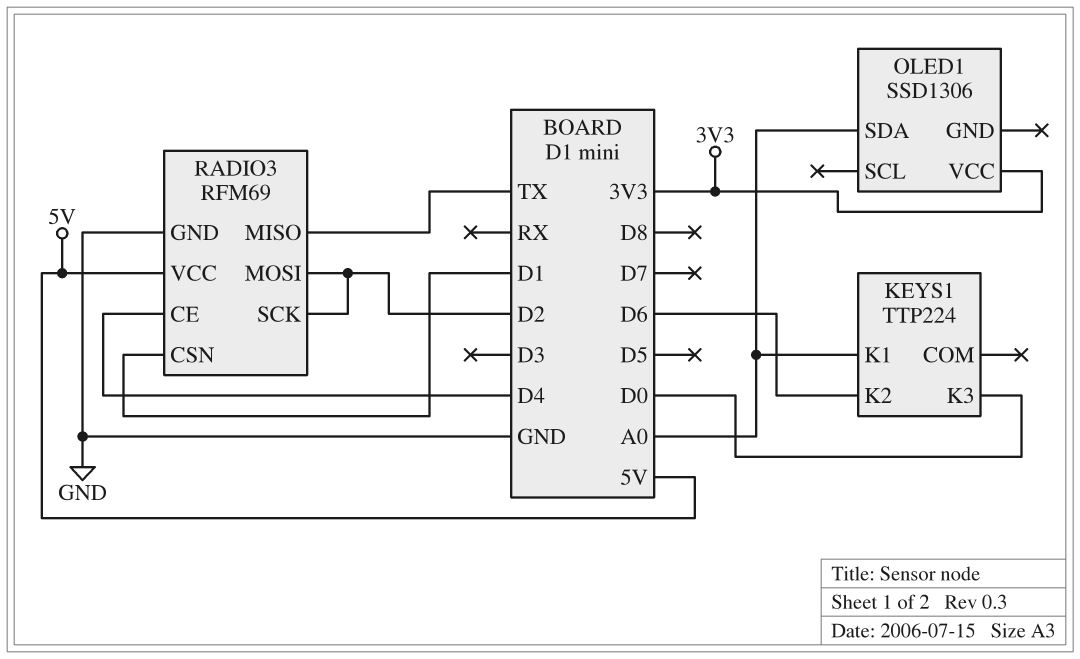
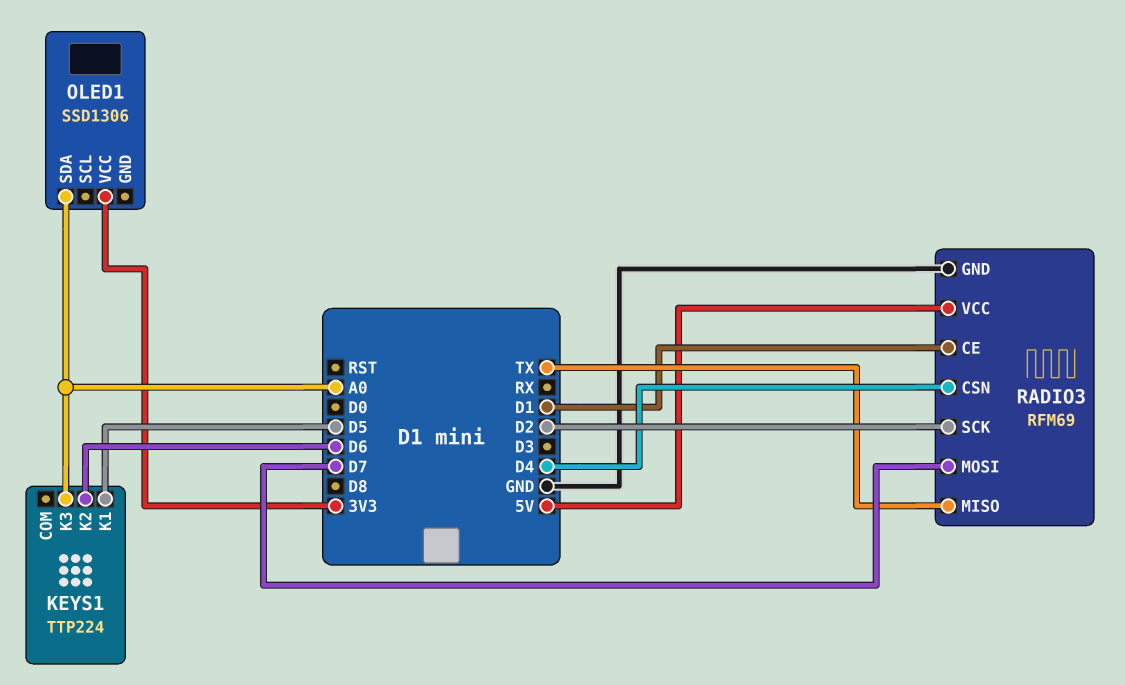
KEYS1 pin K1: A0 -> D5
KEYS1 pin K3: D0 -> A0
RADIO3 pin CE: D4 -> D1
RADIO3 pin CSN: D1 -> D4
RADIO3 pin MOSI: D2 -> D7

